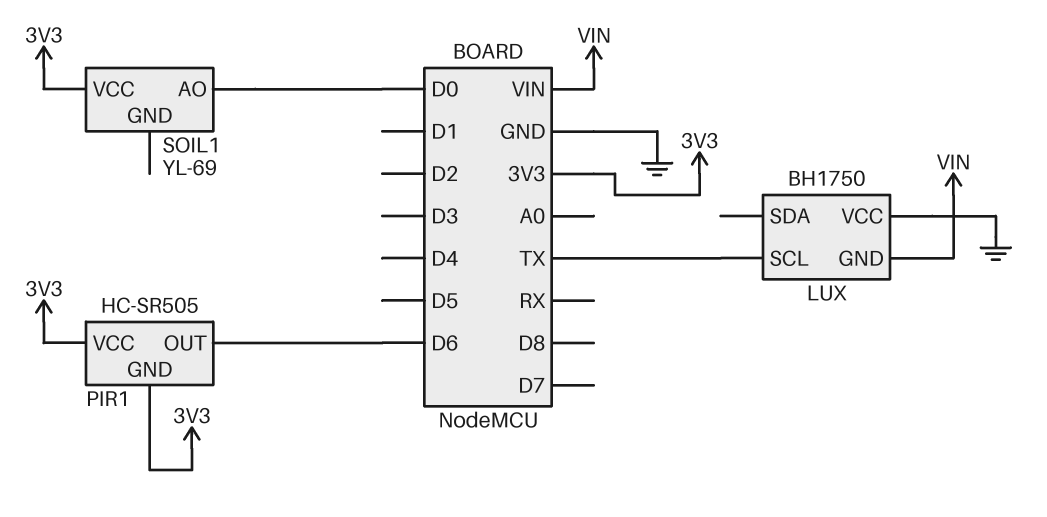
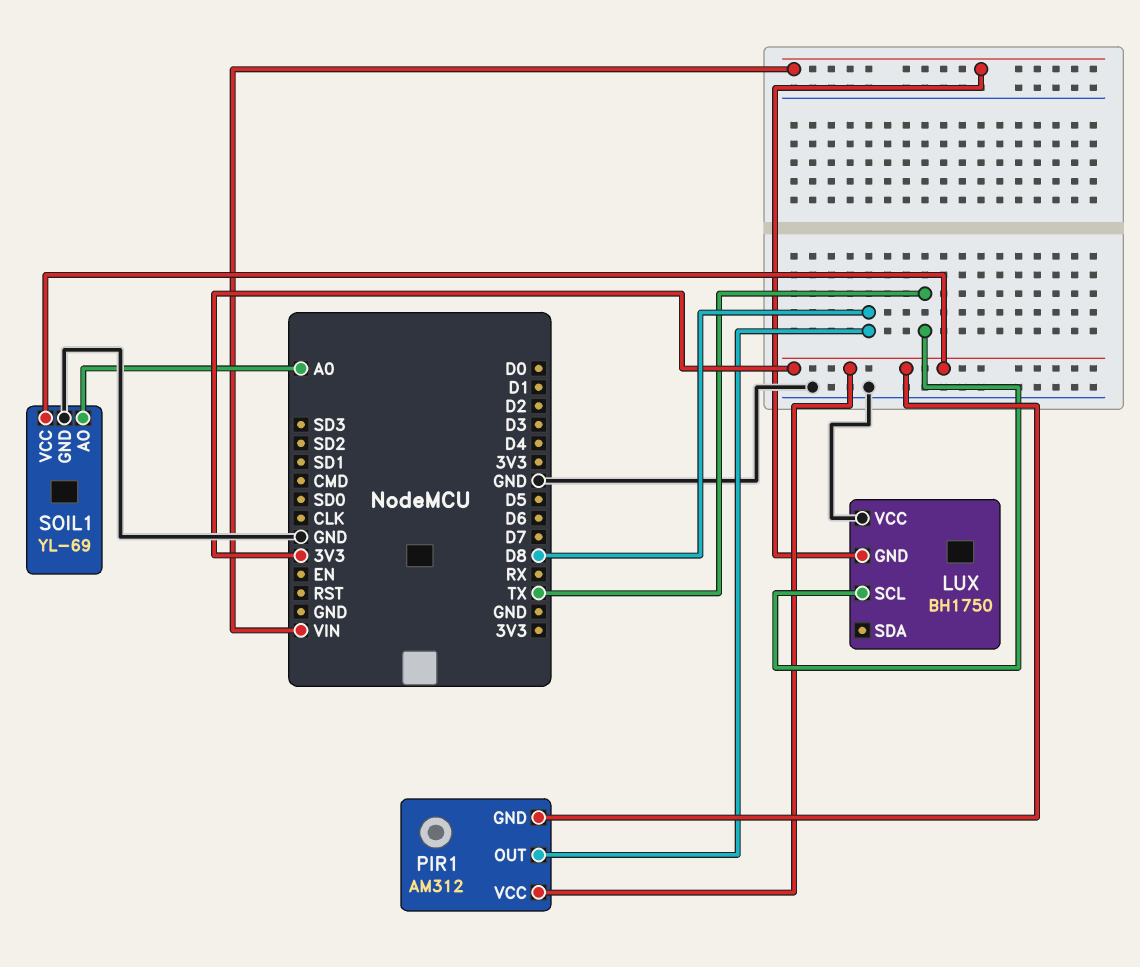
PIR1: HC-SR505 -> AM312
PIR1 pin OUT: D6 -> D8
SOIL1 pin AO: D0 -> A0
SOIL1 pin GND: none -> GND

